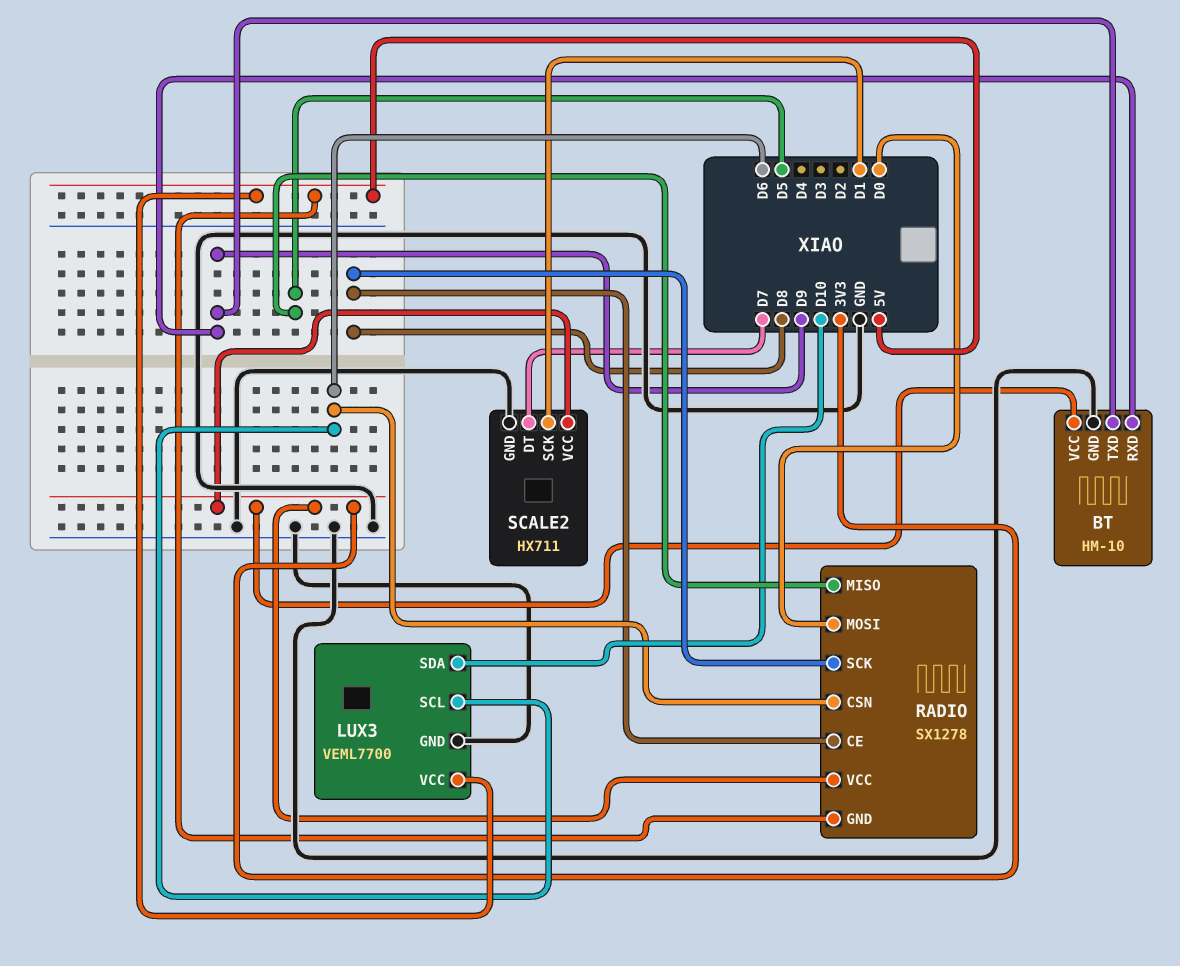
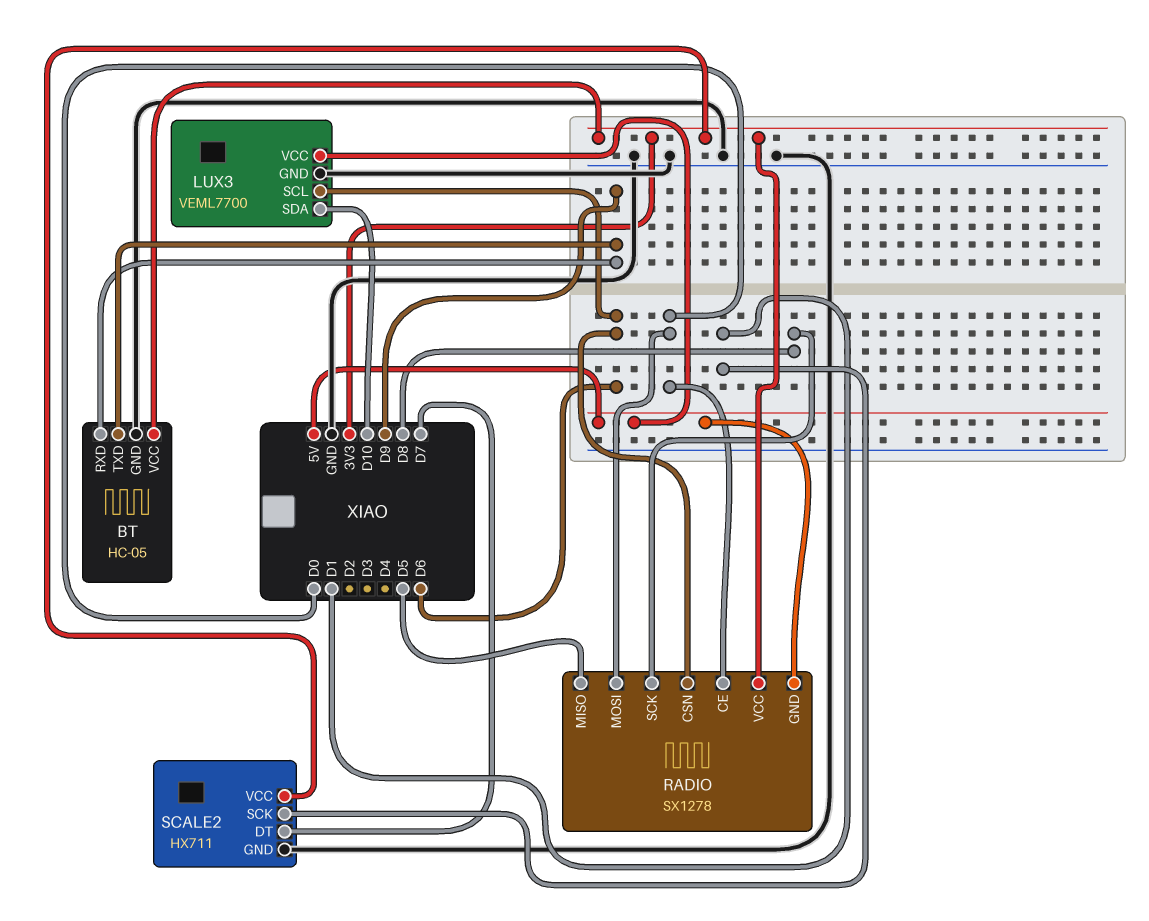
BT: HM-10 -> HC-05
RADIO pin CE: D8 -> D0

